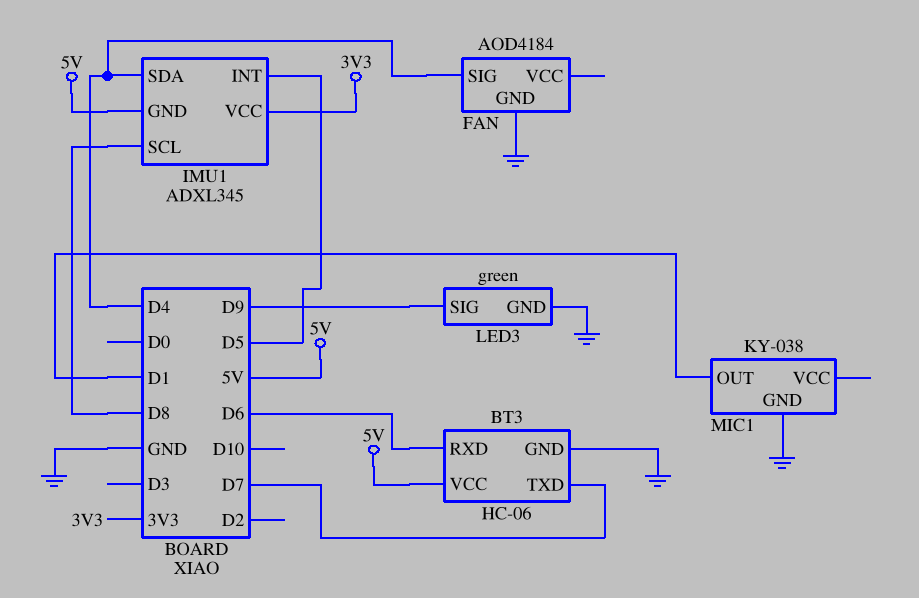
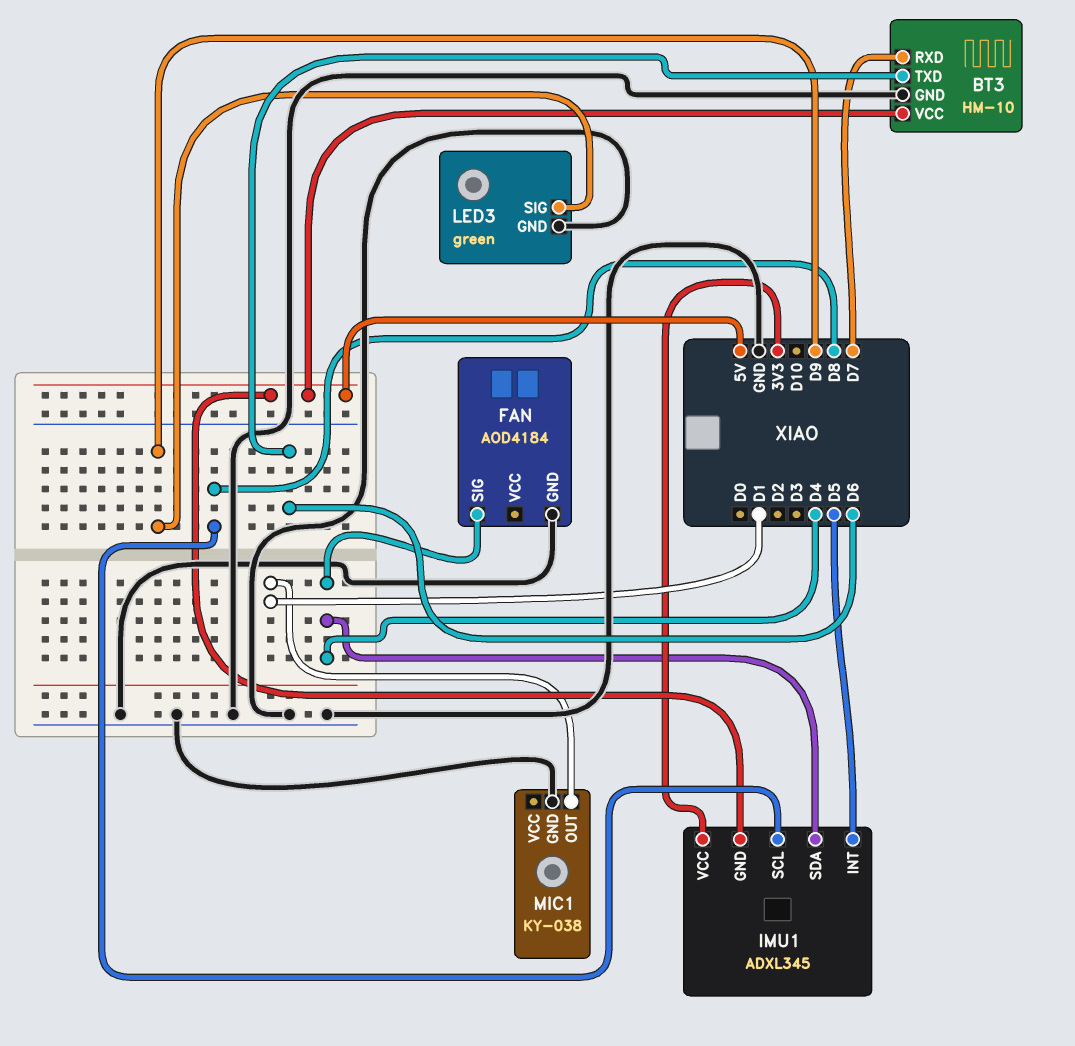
BT3: HC-06 -> HM-10
BT3 pin RXD: D6 -> D7
BT3 pin TXD: D7 -> D6

